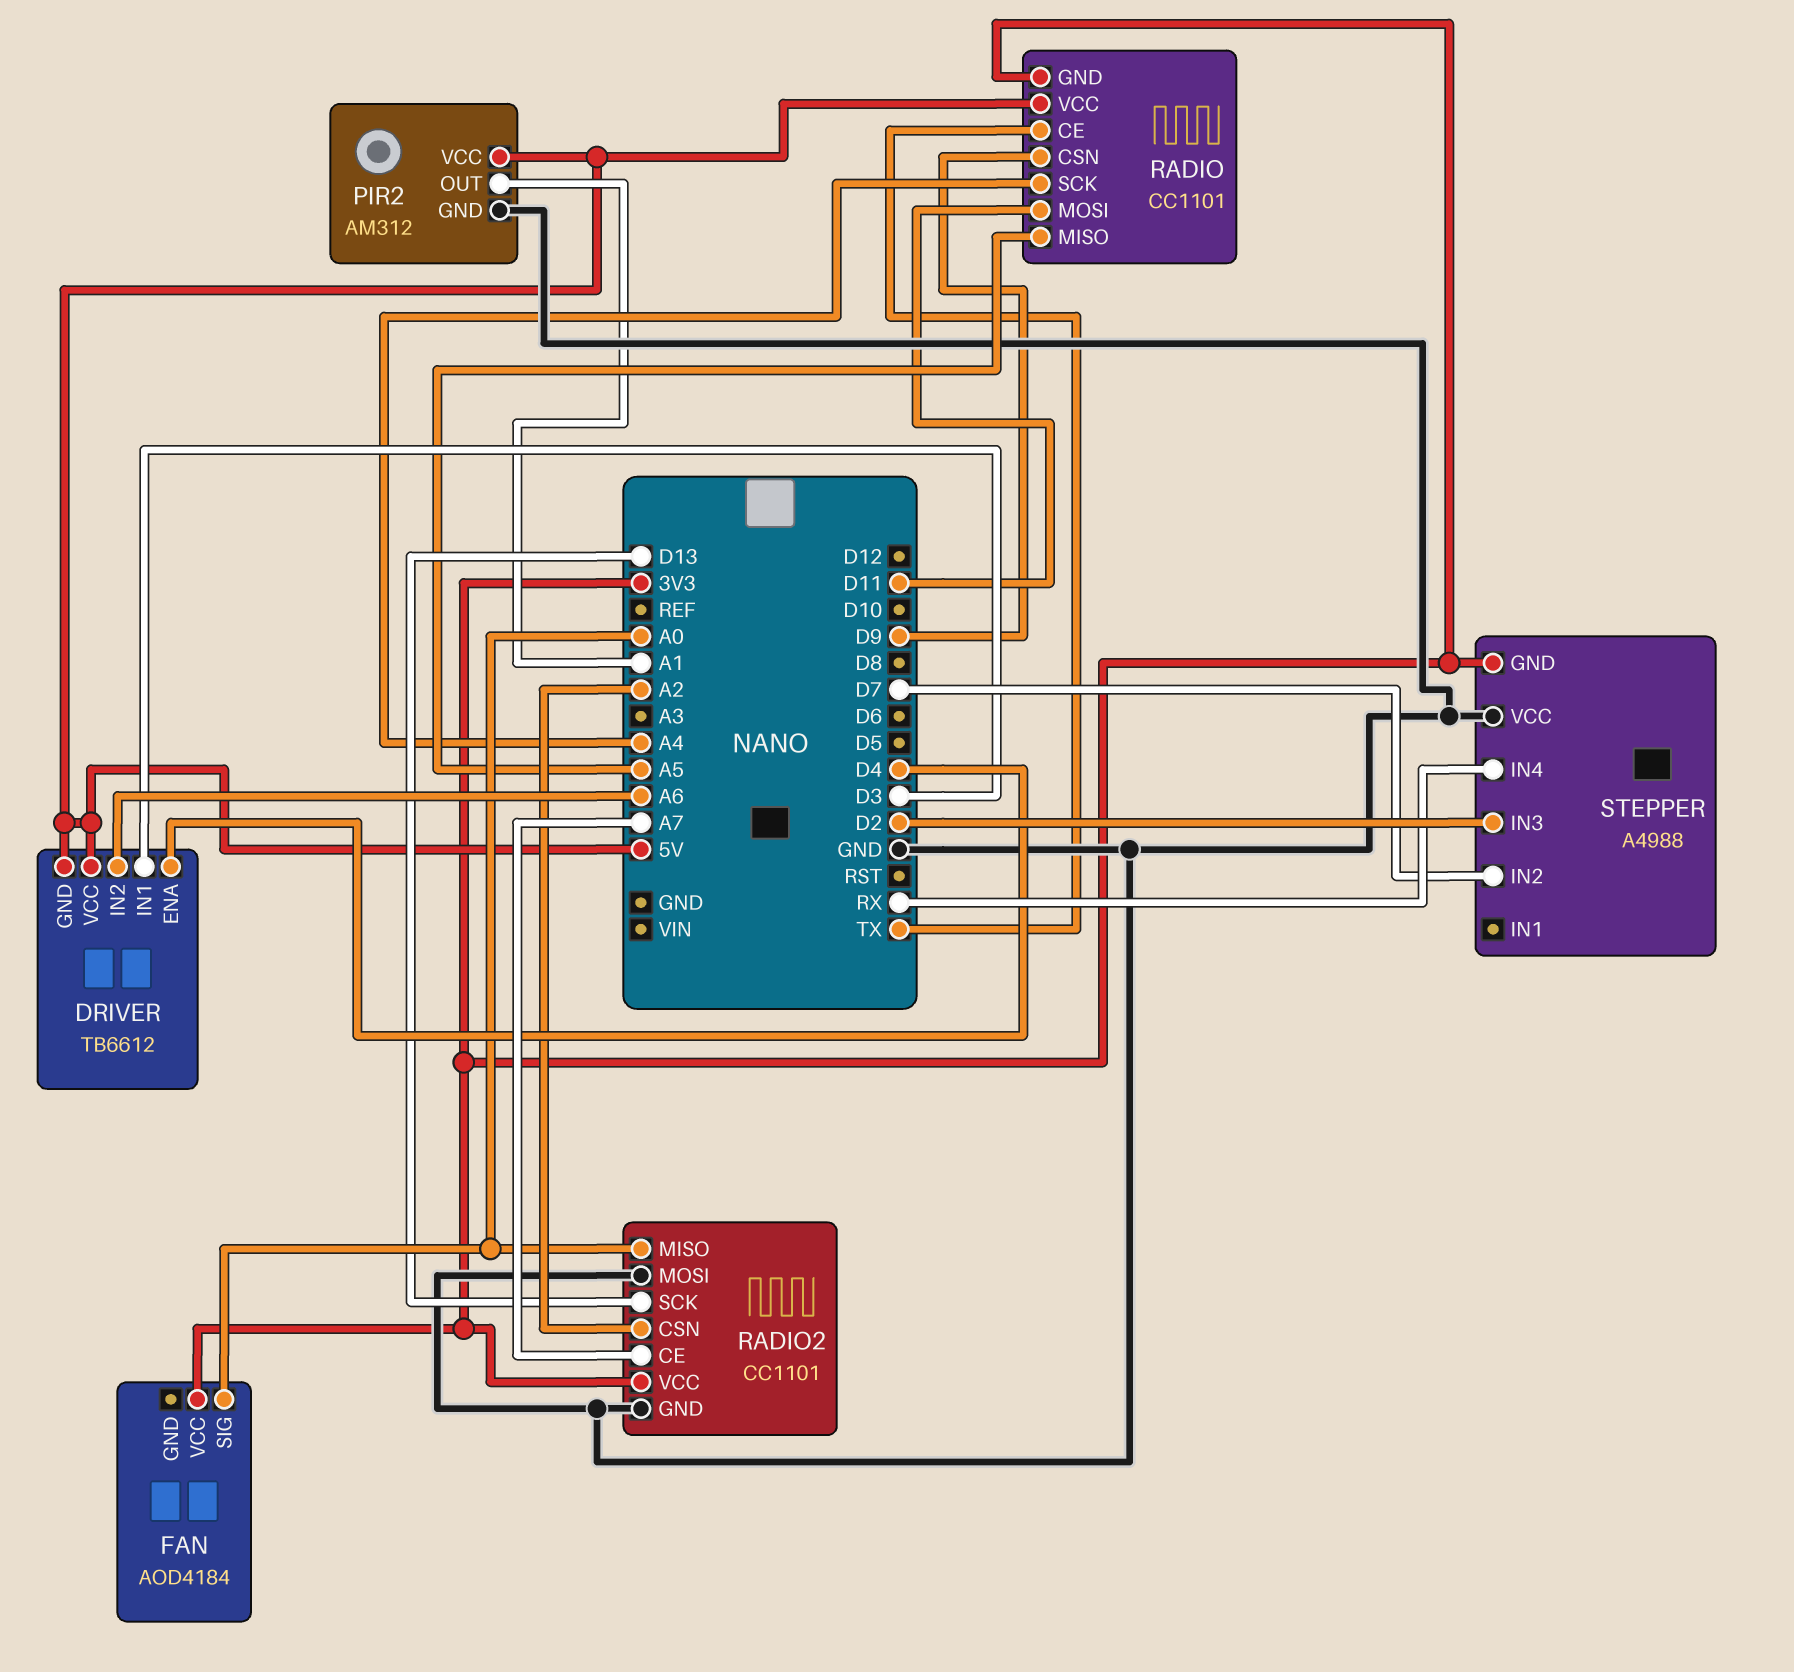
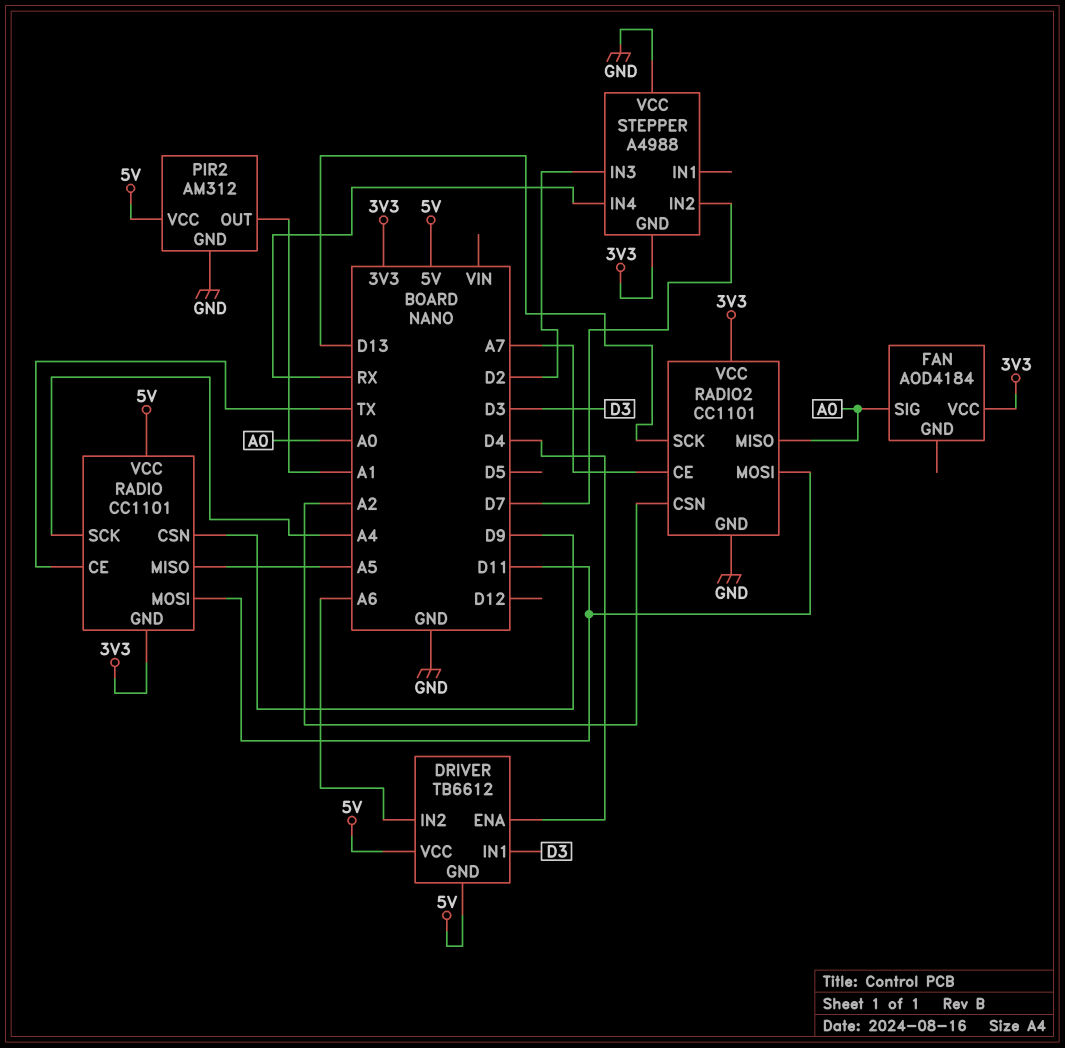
RADIO2 pin MOSI: GND -> D11

